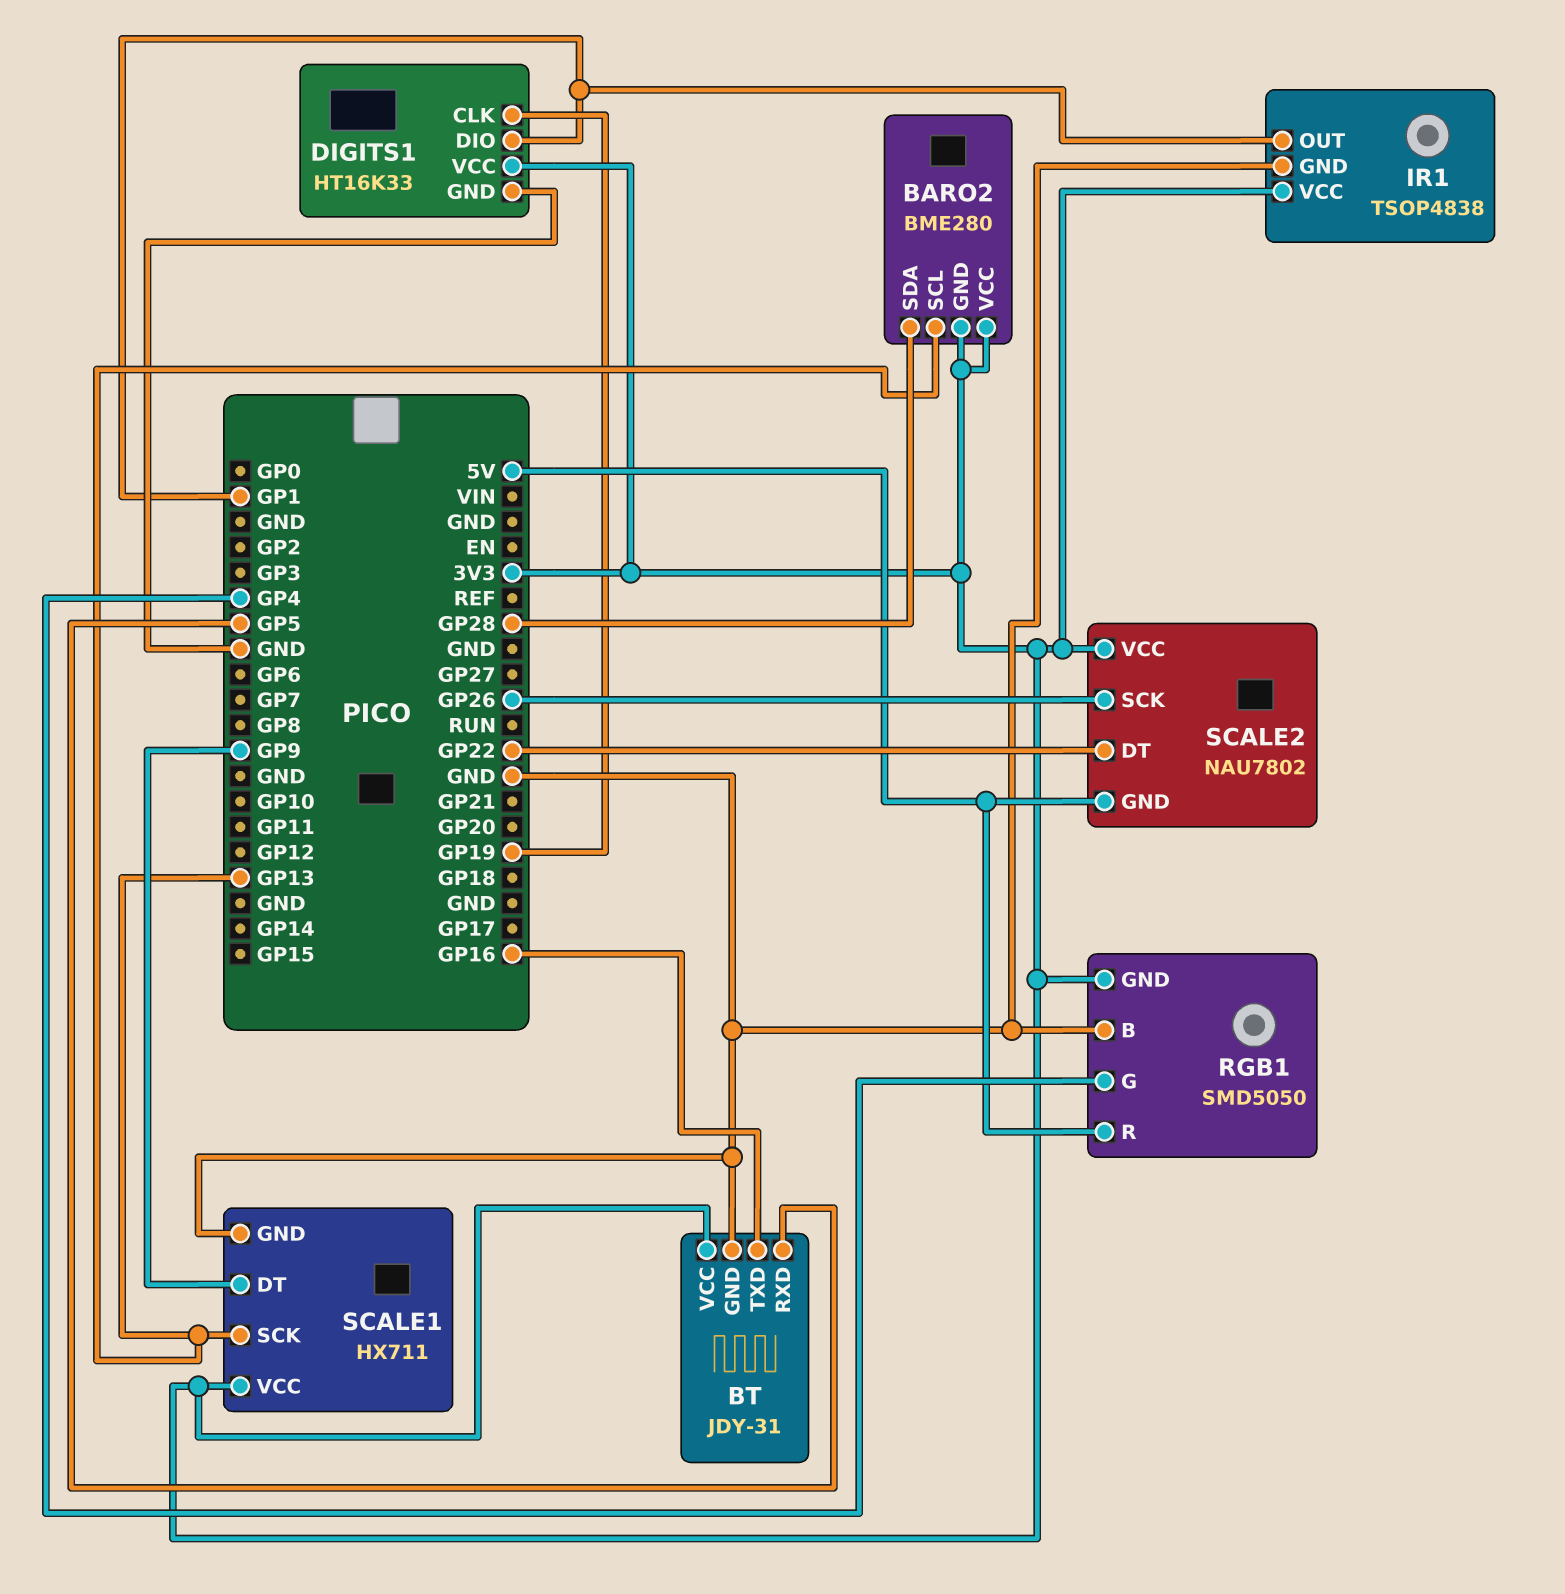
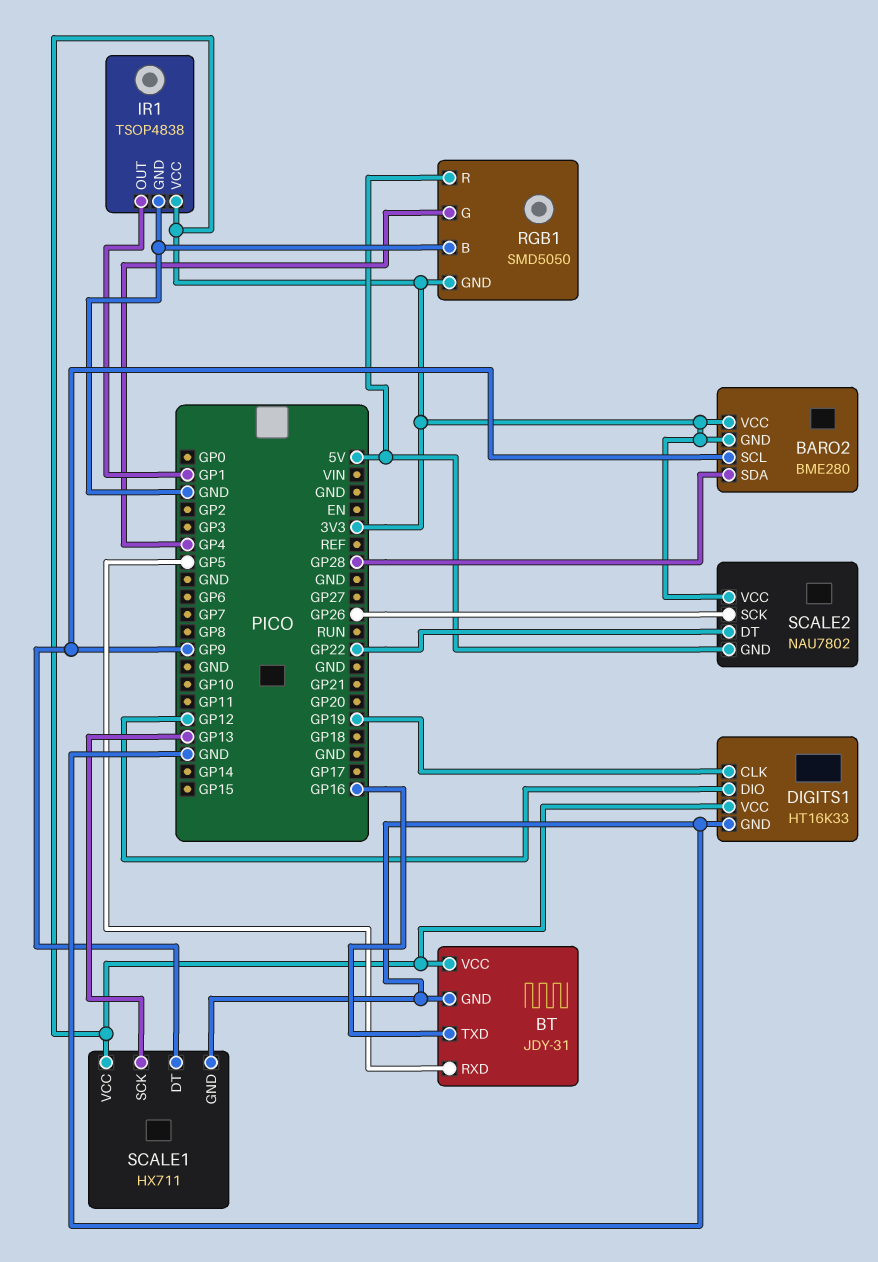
BARO2 pin SCL: GP13 -> GP9
DIGITS1 pin DIO: GP1 -> GP12

